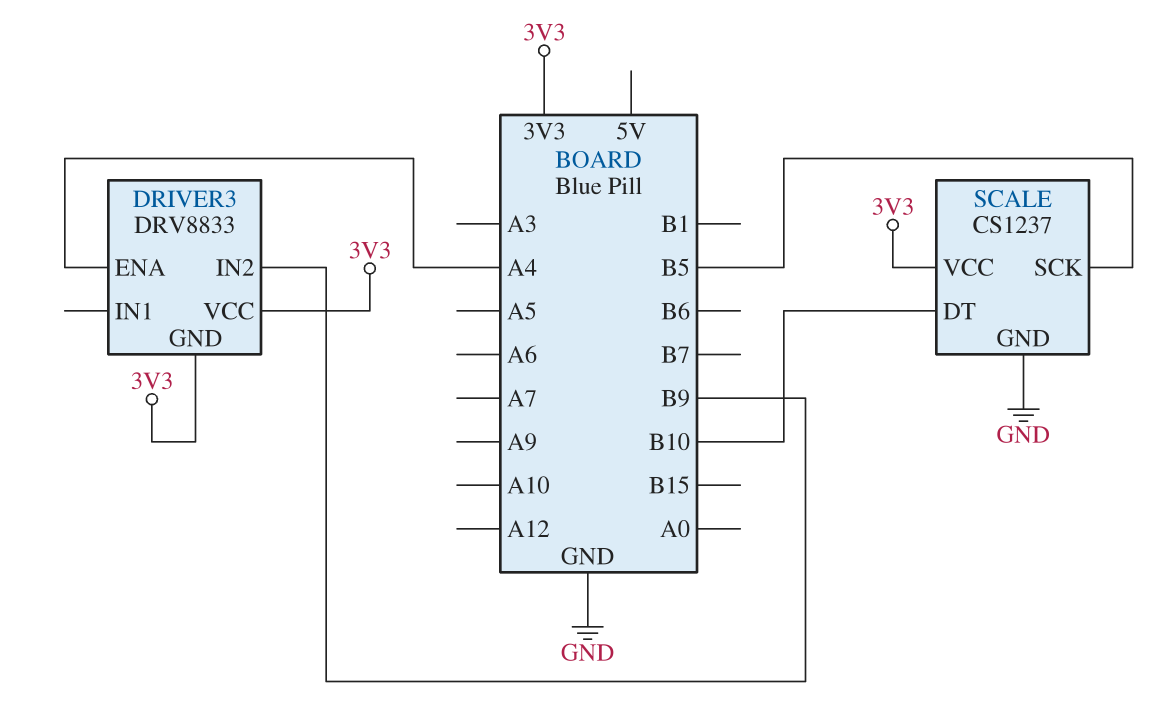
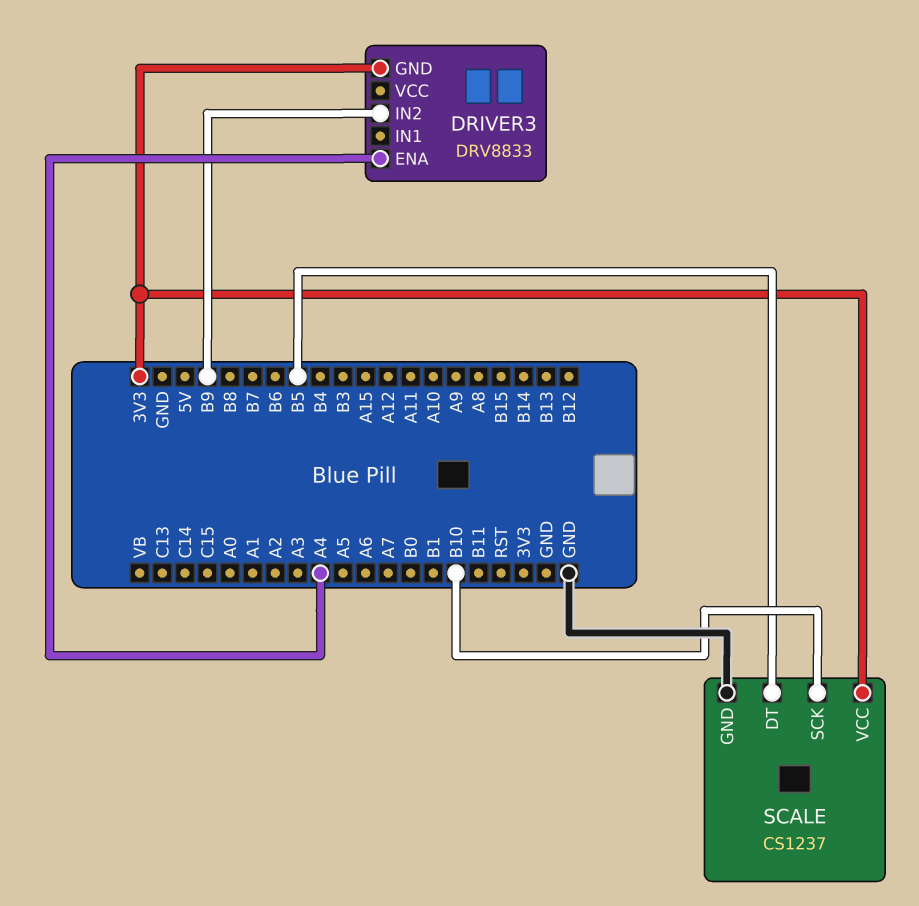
DRIVER3 pin VCC: 3V3 -> none
SCALE pin DT: B10 -> B5
SCALE pin SCK: B5 -> B10

